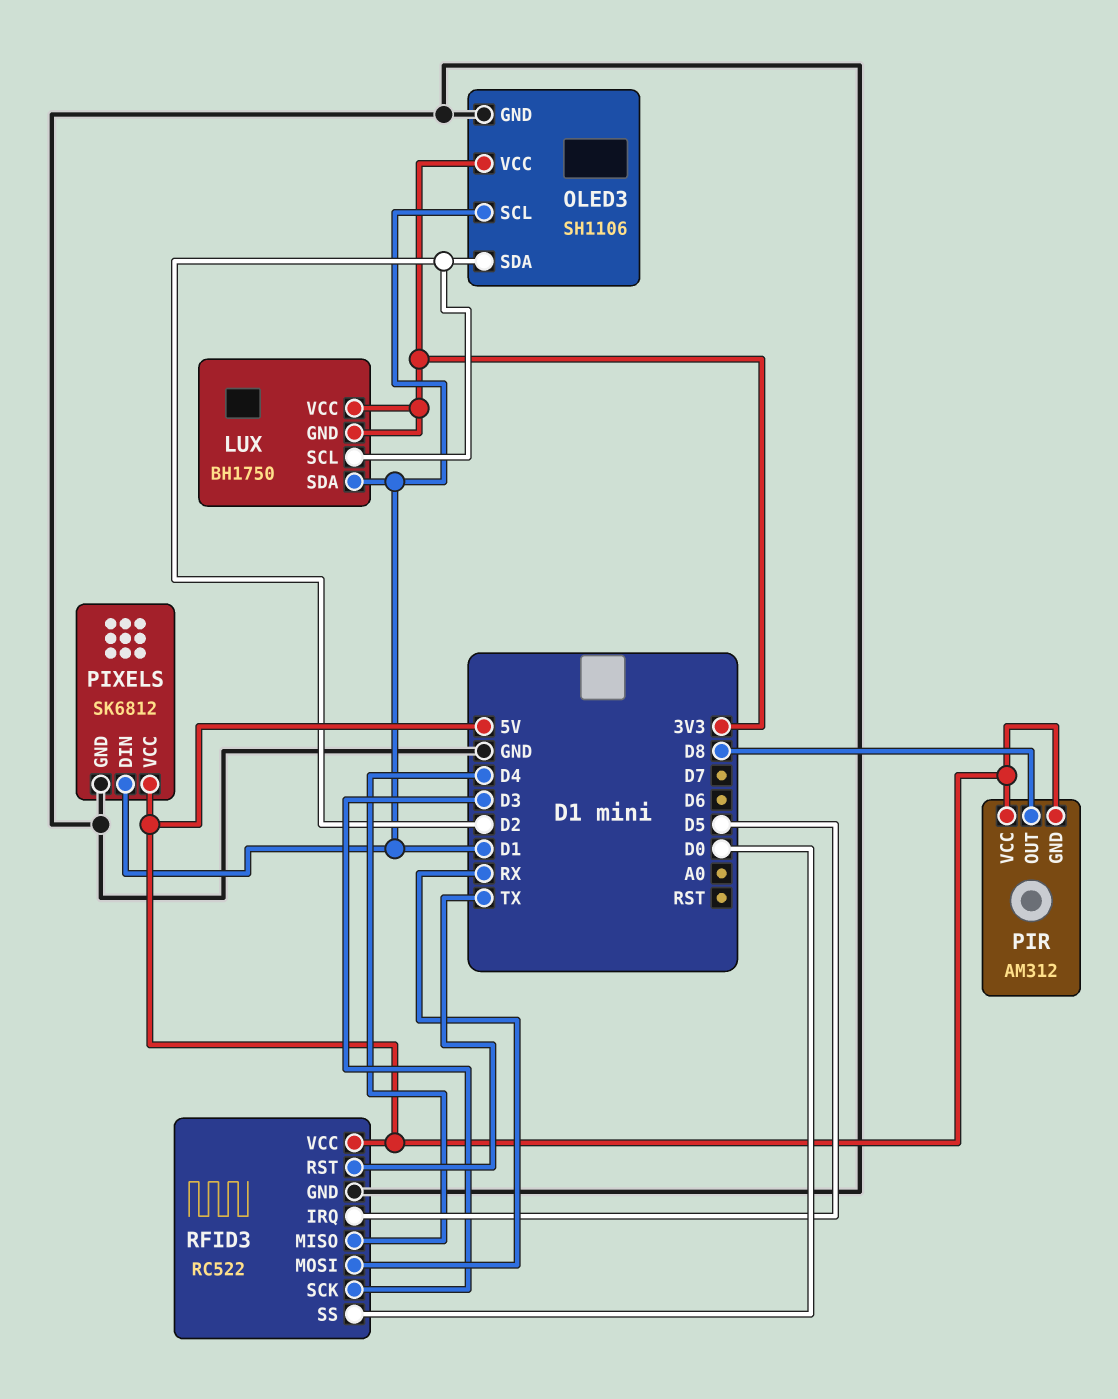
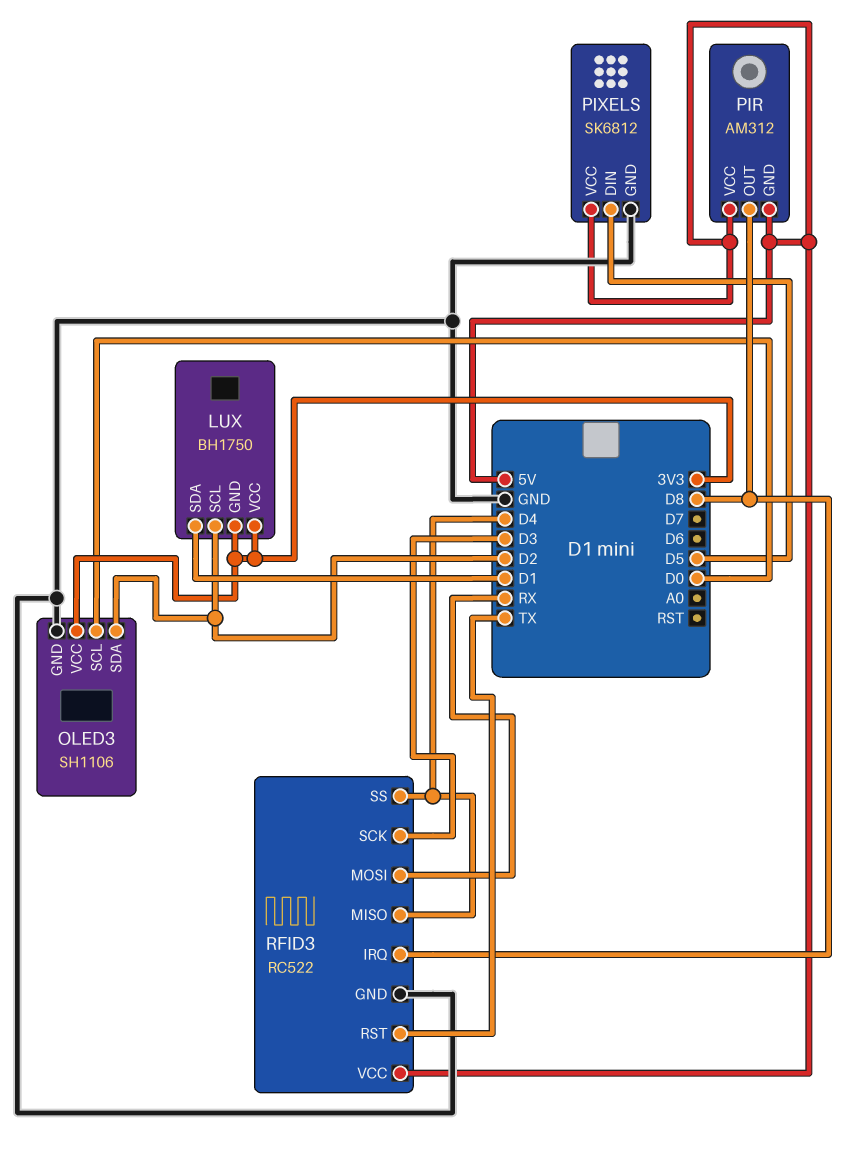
OLED3 pin SCL: D1 -> D0
PIXELS pin DIN: D1 -> D5
RFID3 pin IRQ: D5 -> D8
RFID3 pin SS: D0 -> D4

